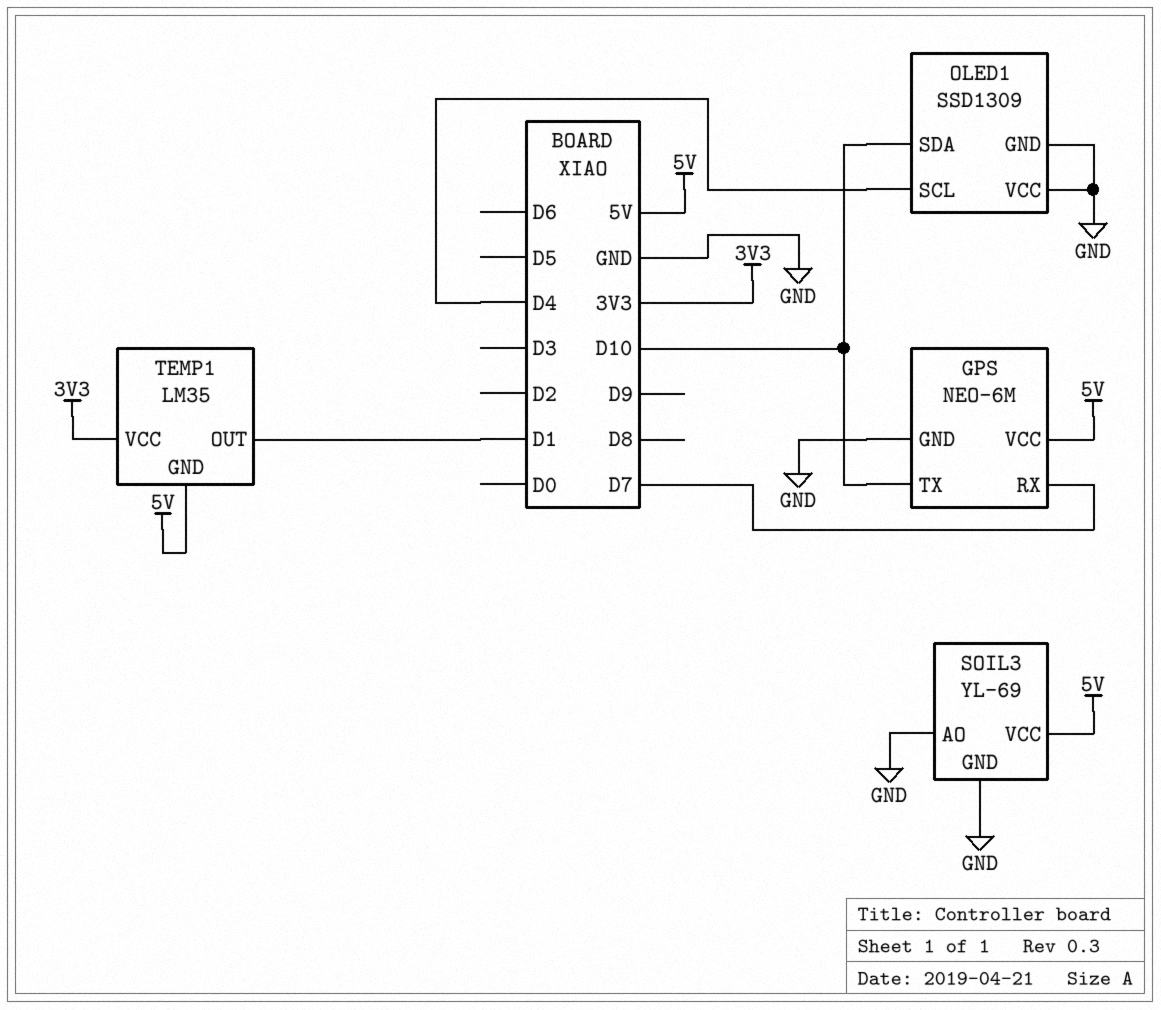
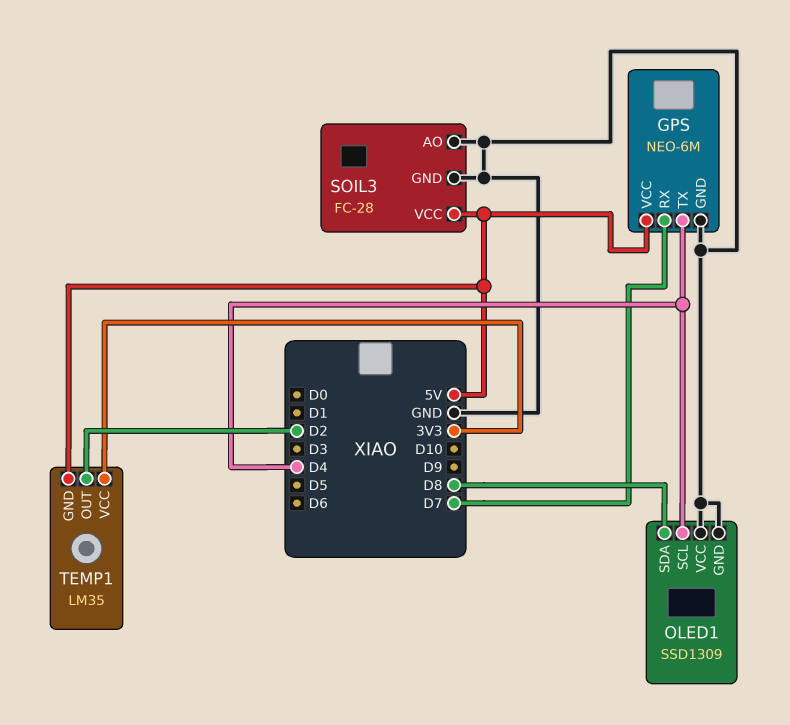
GPS pin TX: D10 -> D4
OLED1 pin SDA: D10 -> D8
SOIL3: YL-69 -> FC-28
TEMP1 pin OUT: D1 -> D2

